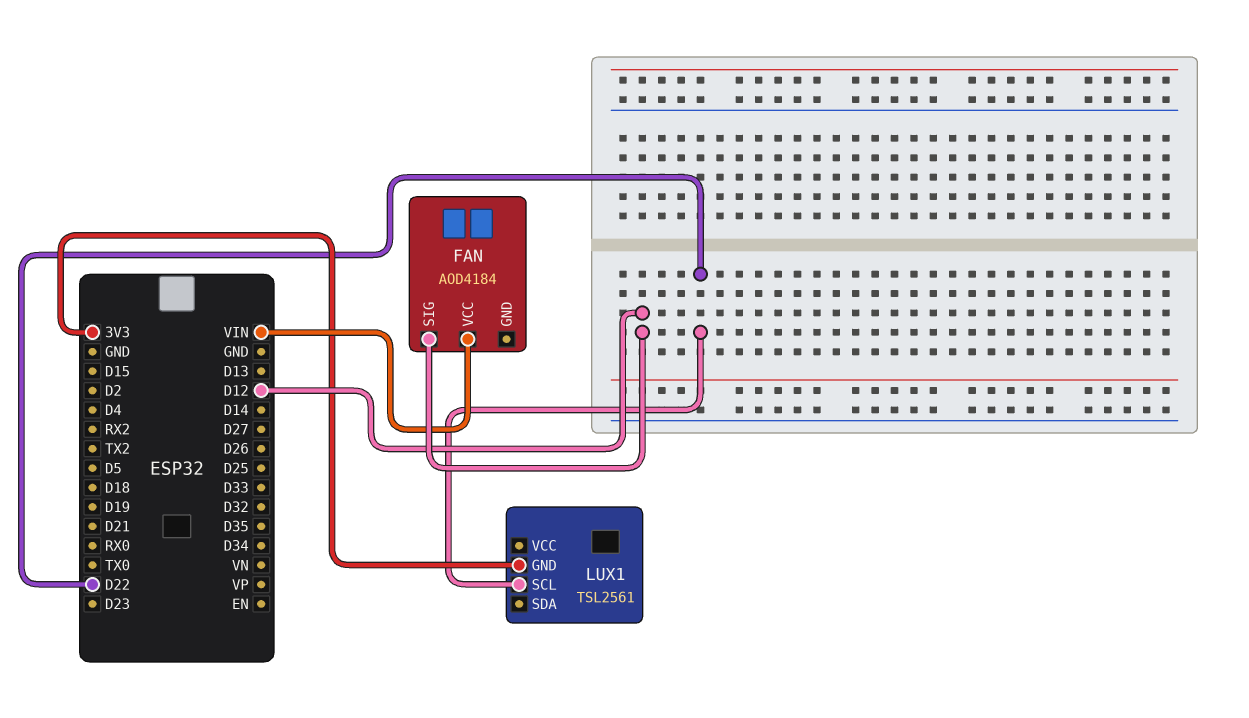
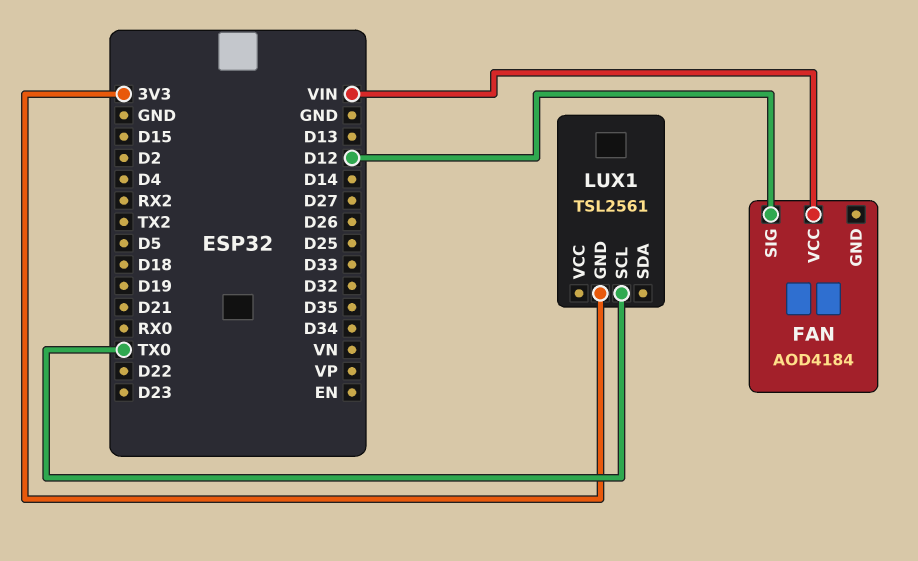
LUX1 pin SCL: D22 -> TX0

